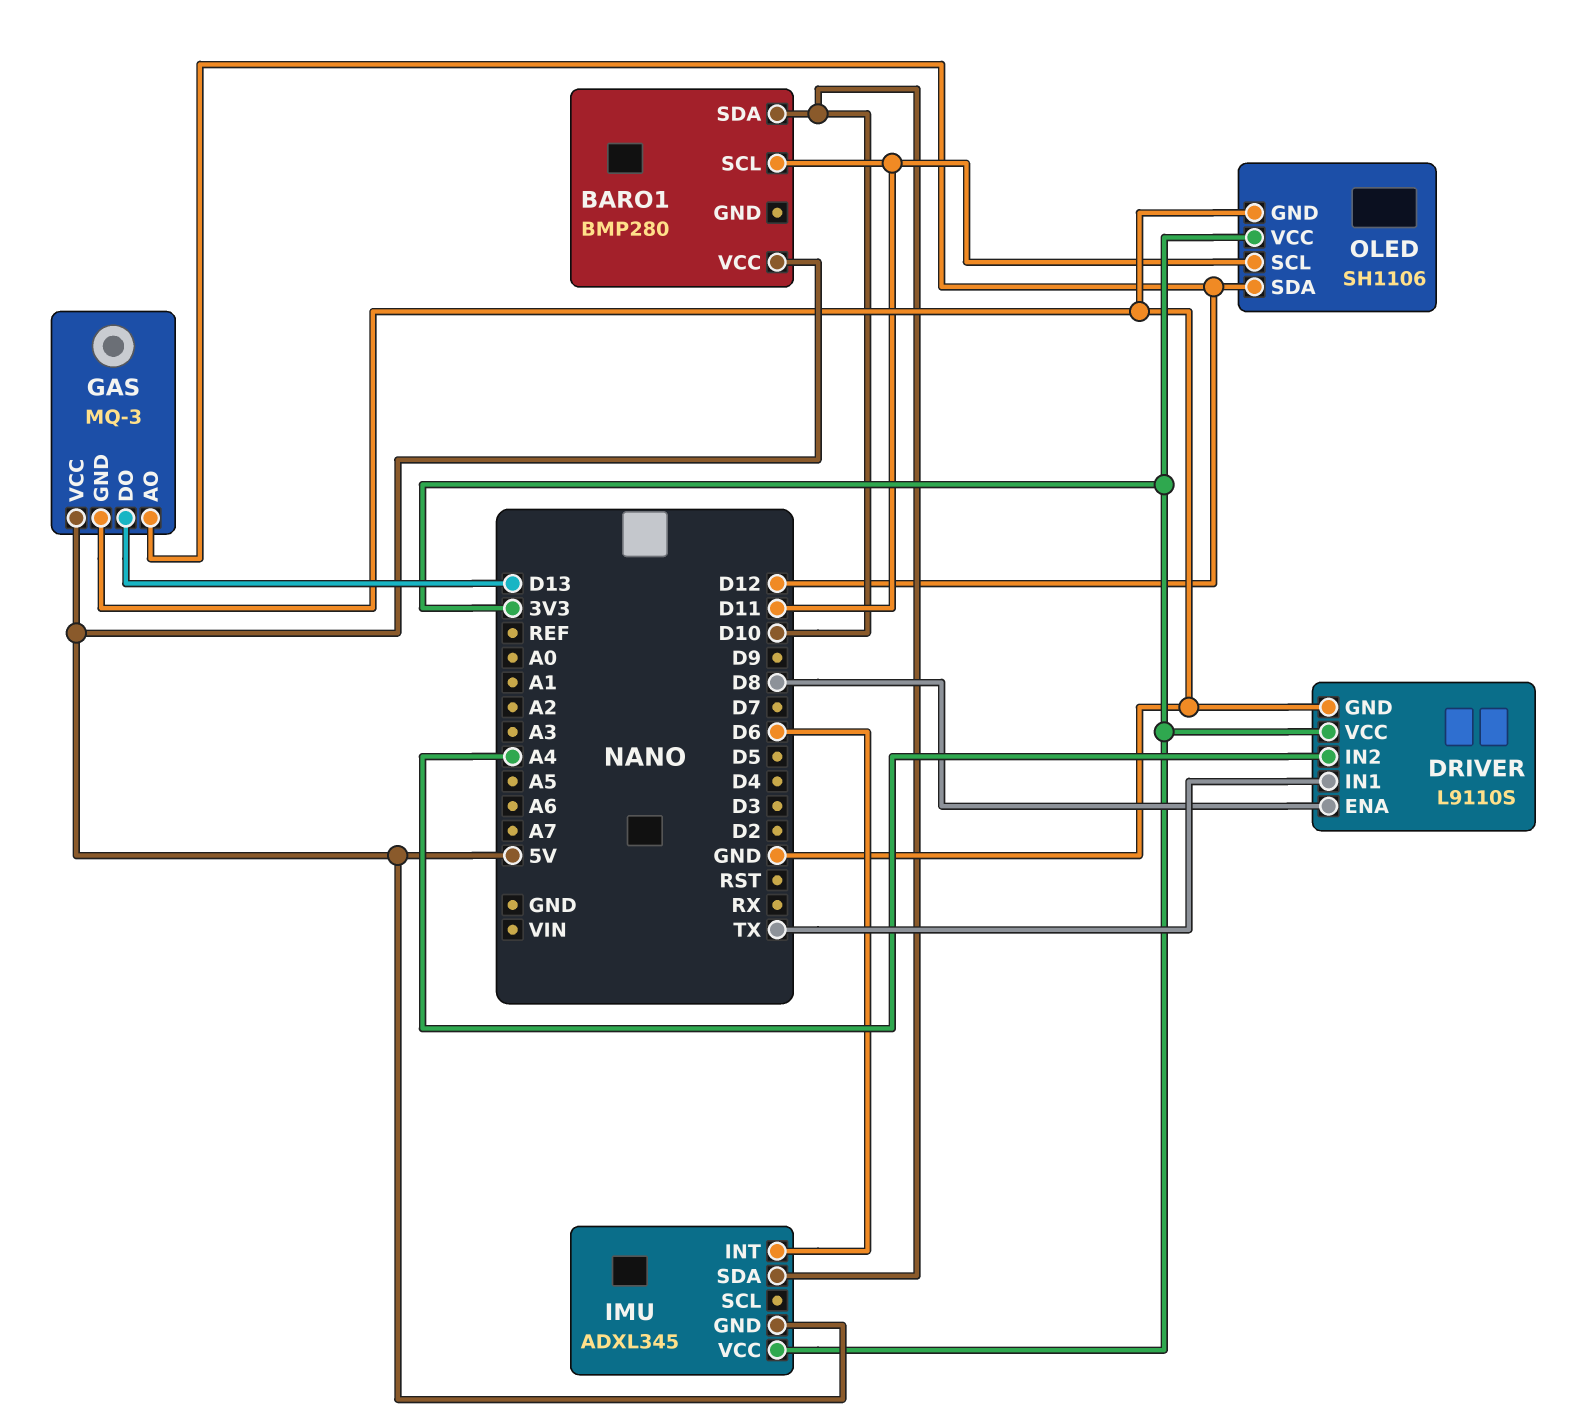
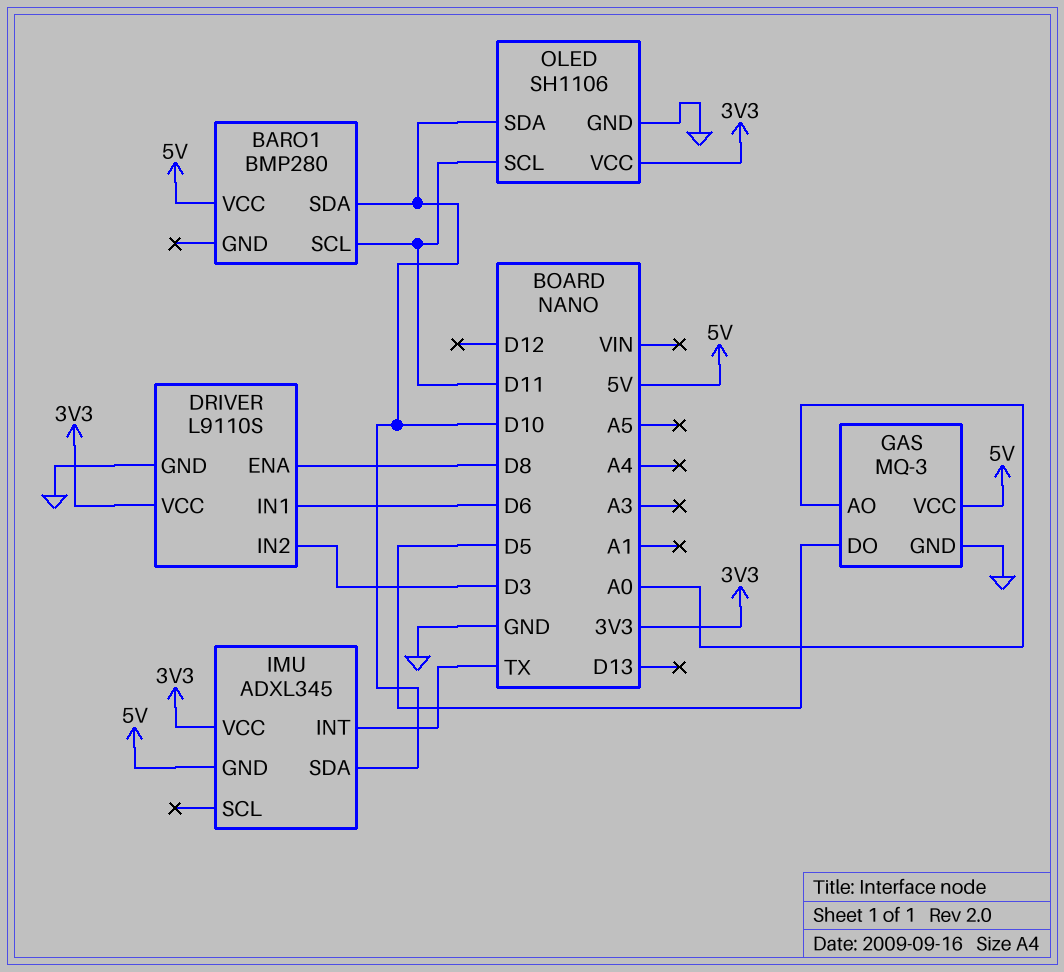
DRIVER pin IN1: TX -> D6
DRIVER pin IN2: A4 -> D3
GAS pin AO: D12 -> A0
GAS pin DO: D13 -> D5
IMU pin INT: D6 -> TX
OLED pin SDA: D12 -> D10

